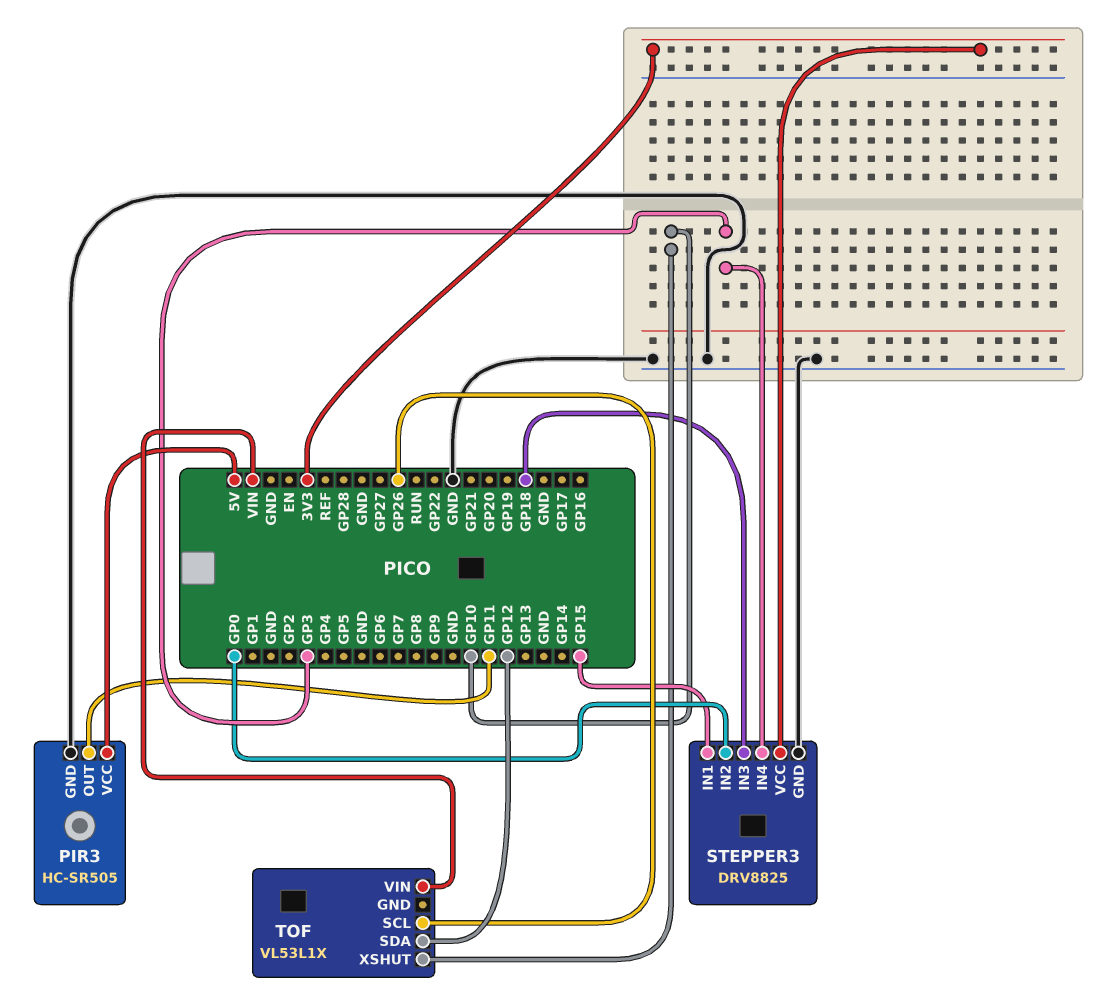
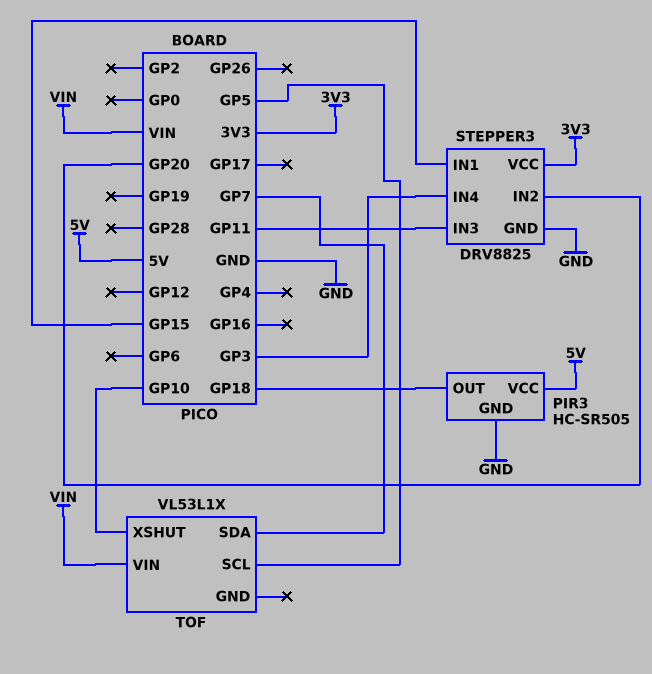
PIR3 pin OUT: GP11 -> GP18
STEPPER3 pin IN2: GP0 -> GP20
STEPPER3 pin IN3: GP18 -> GP11
TOF pin SCL: GP26 -> GP5
TOF pin SDA: GP12 -> GP7

